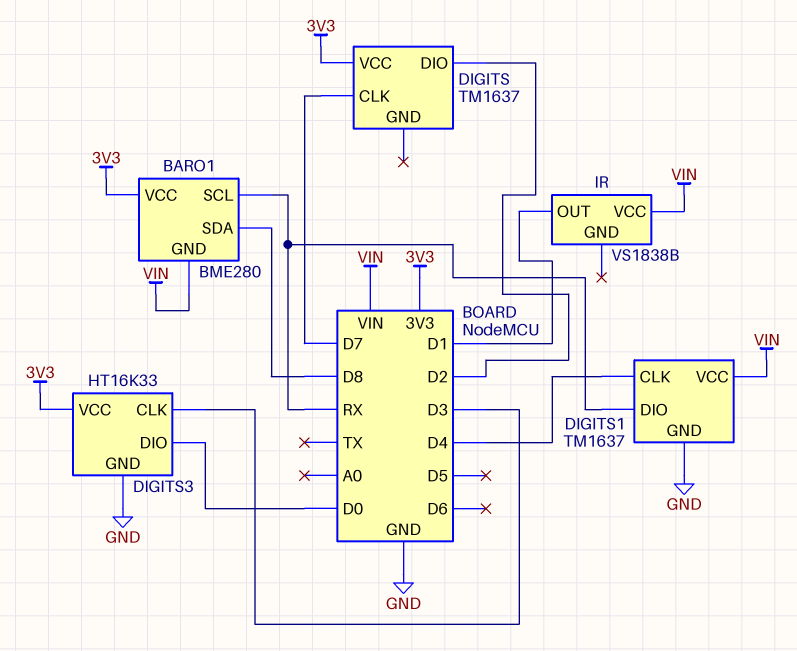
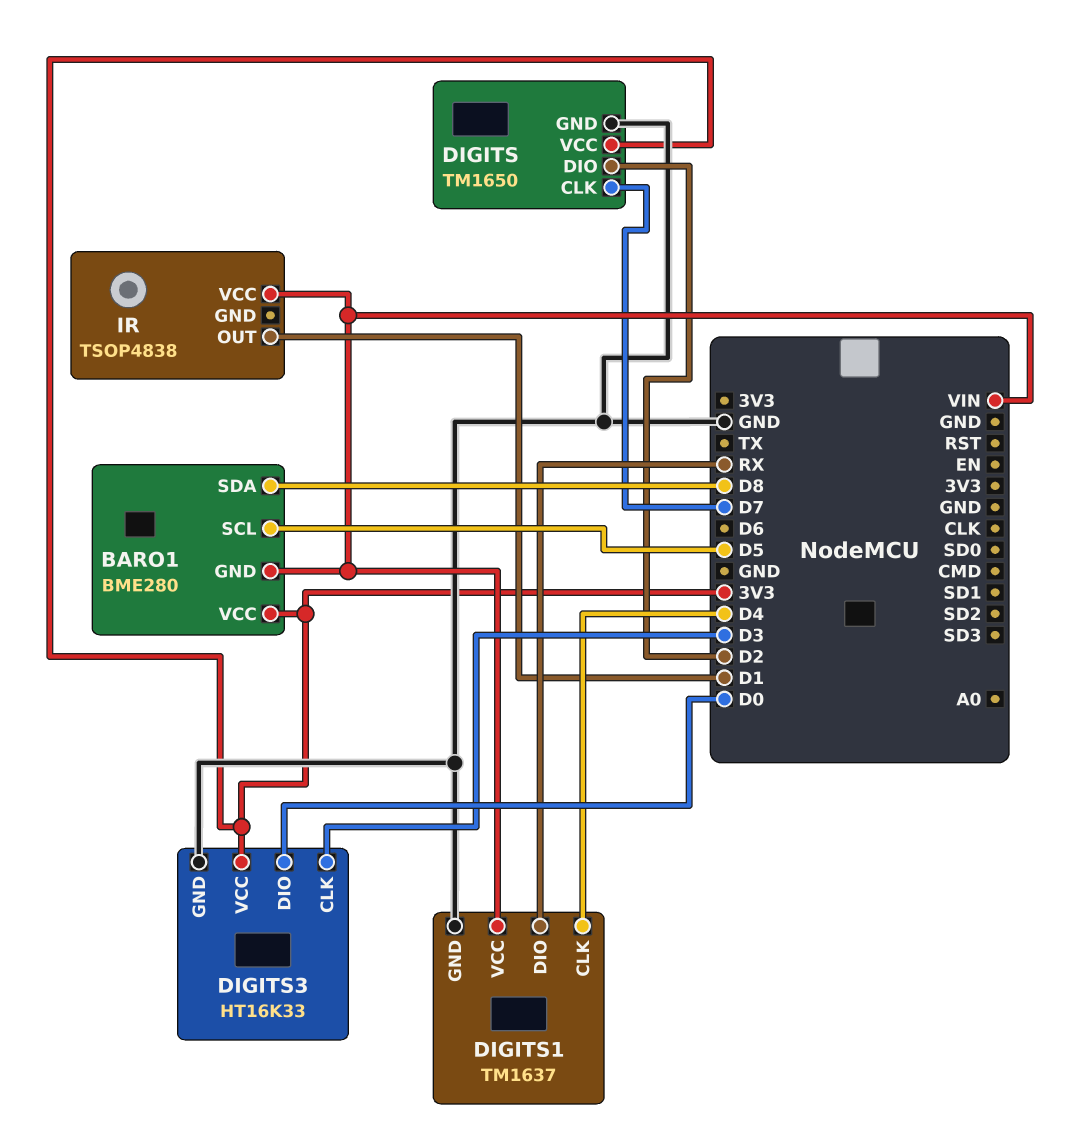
BARO1 pin SCL: RX -> D5
DIGITS: TM1637 -> TM1650
DIGITS pin GND: none -> GND
IR: VS1838B -> TSOP4838

